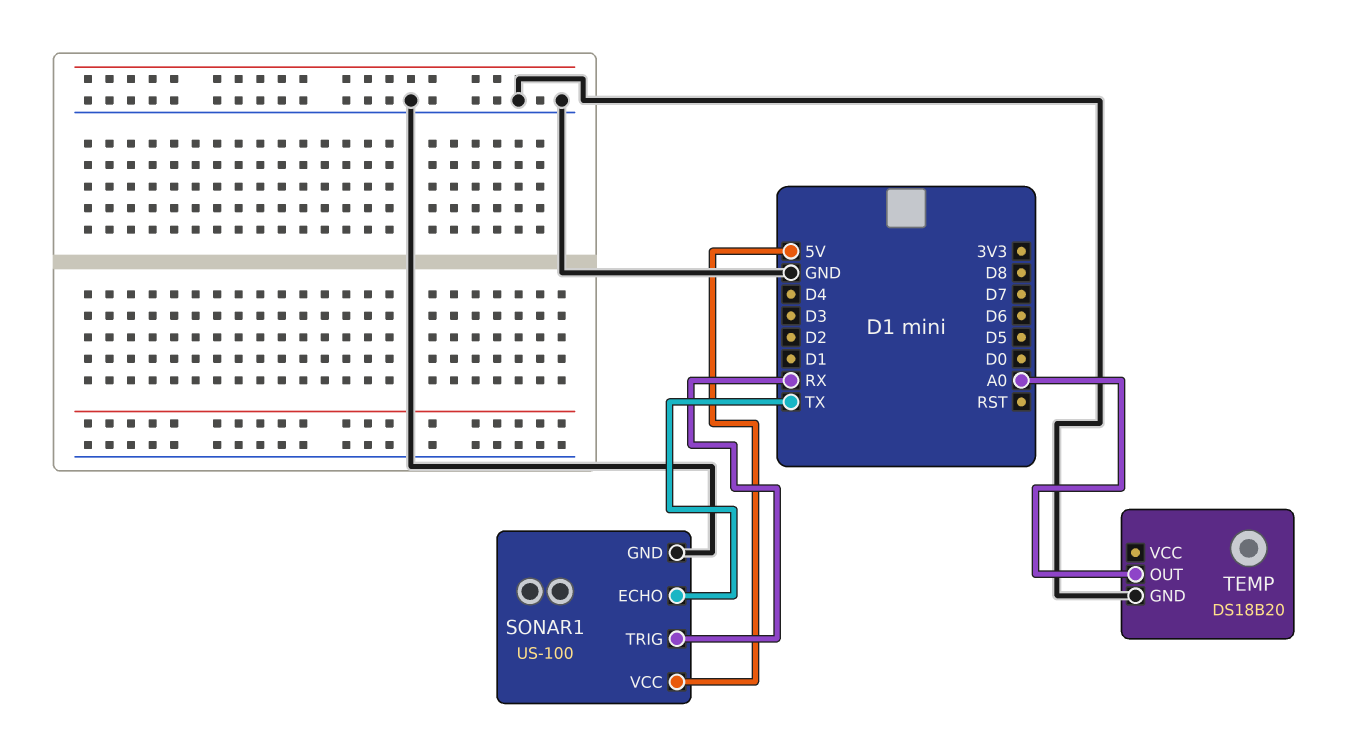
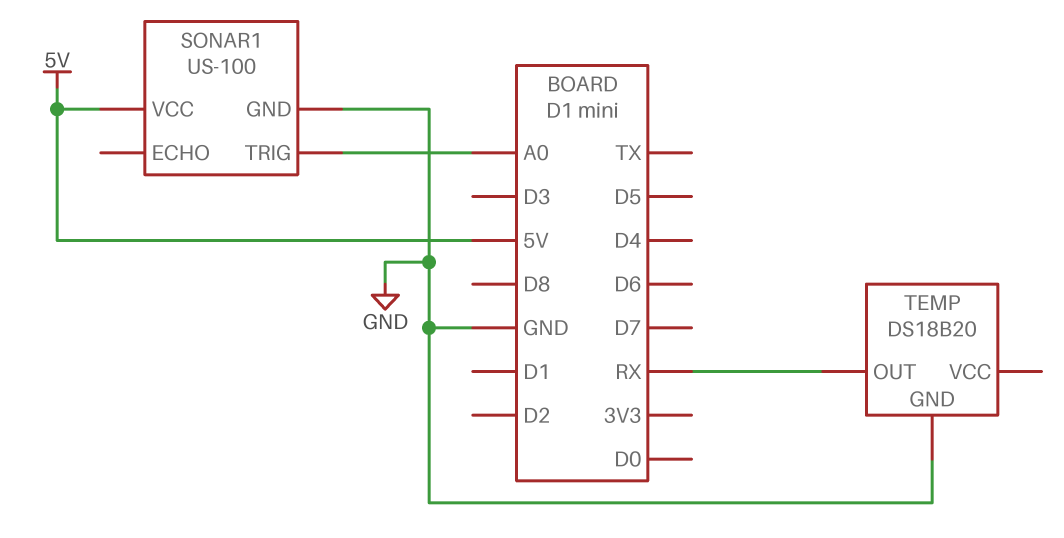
SONAR1 pin ECHO: TX -> none
SONAR1 pin TRIG: RX -> A0
TEMP pin OUT: A0 -> RX

